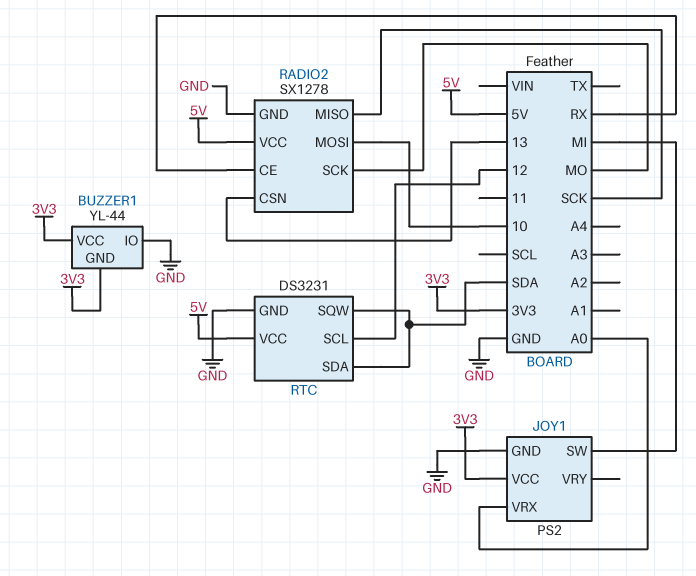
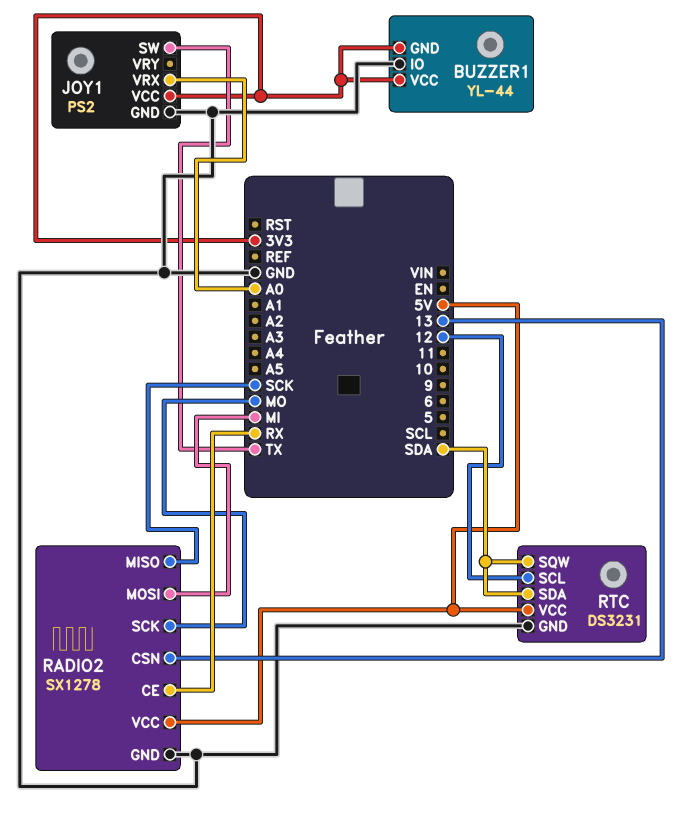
JOY1 pin SW: MI -> TX
RADIO2 pin MOSI: 10 -> MI

